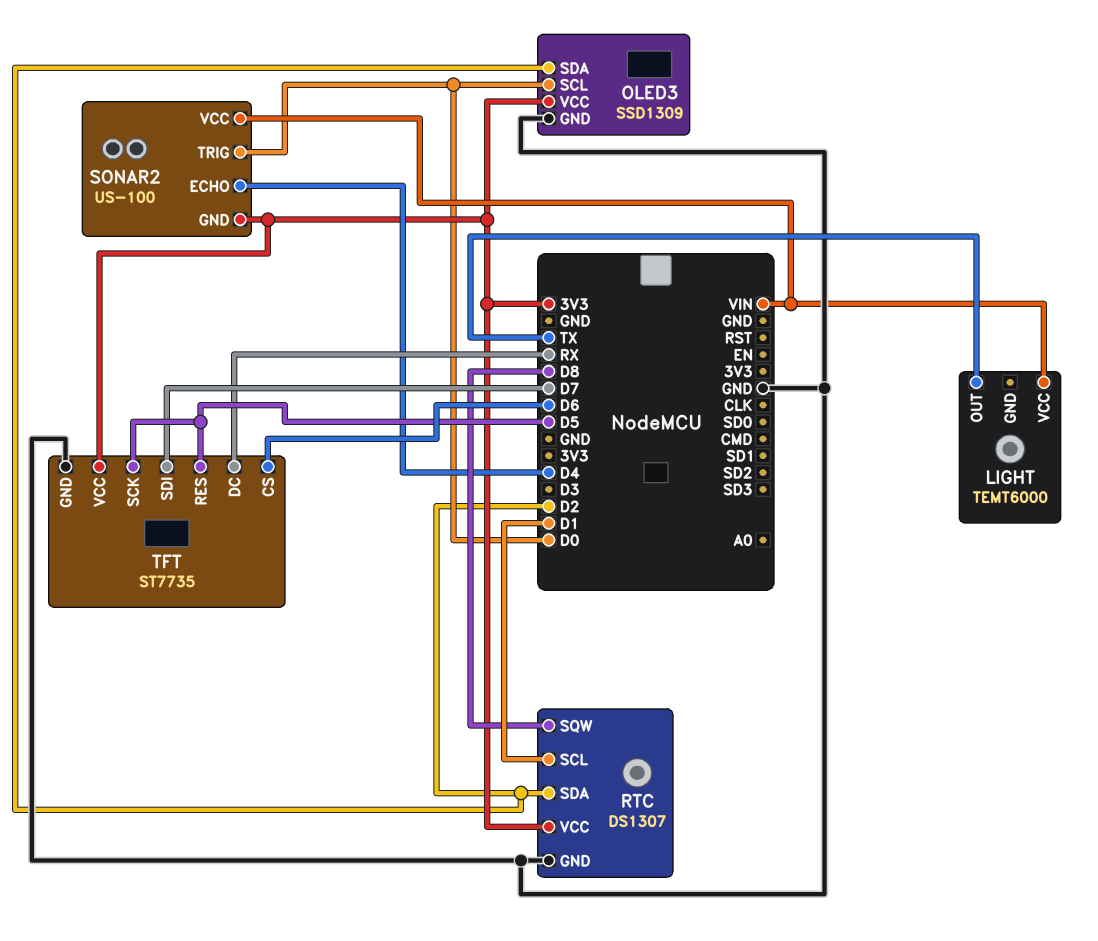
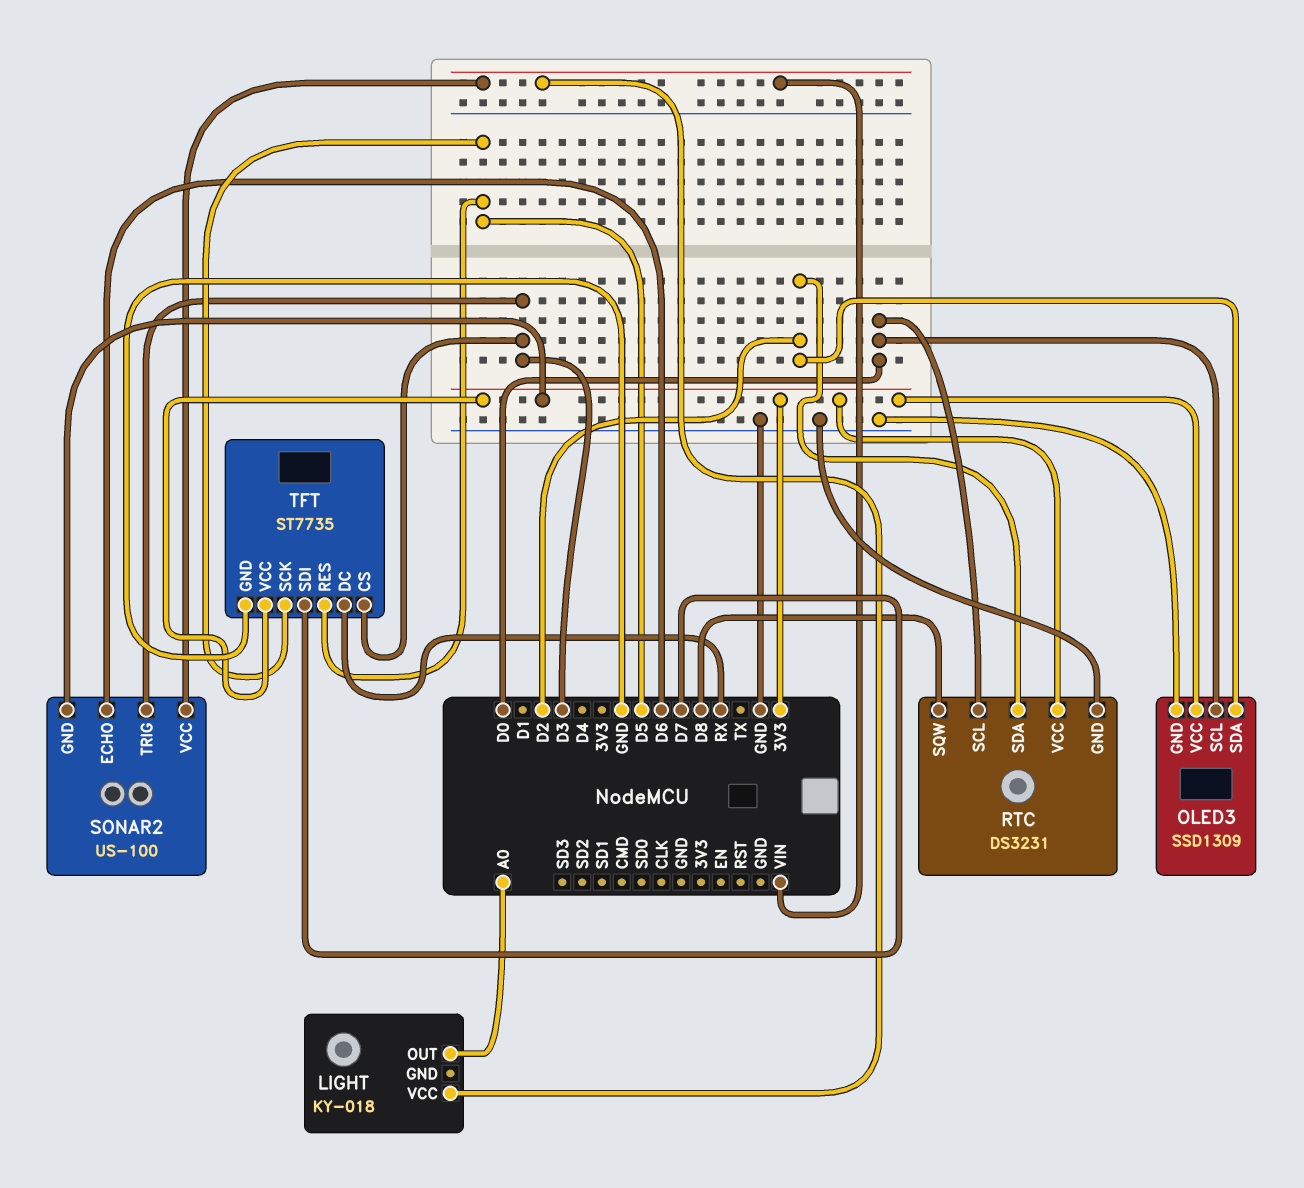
LIGHT: TEMT6000 -> KY-018
LIGHT pin OUT: TX -> A0
RTC: DS1307 -> DS3231
RTC pin SCL: D1 -> D0
SONAR2 pin ECHO: D4 -> D6
SONAR2 pin TRIG: D0 -> D3
TFT pin CS: D6 -> D3

